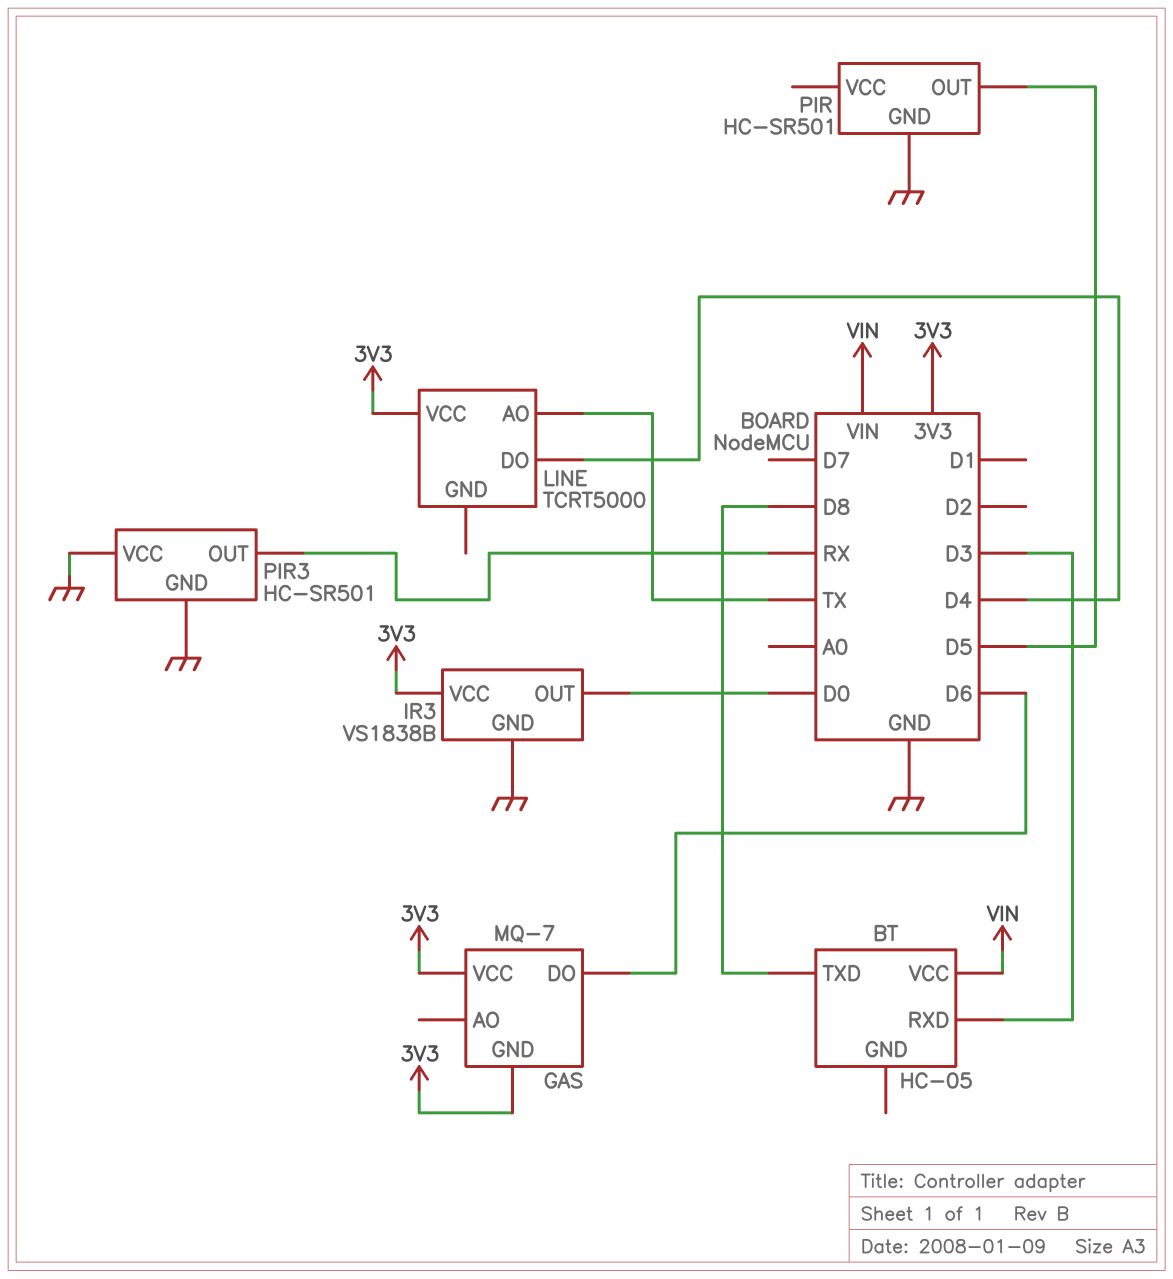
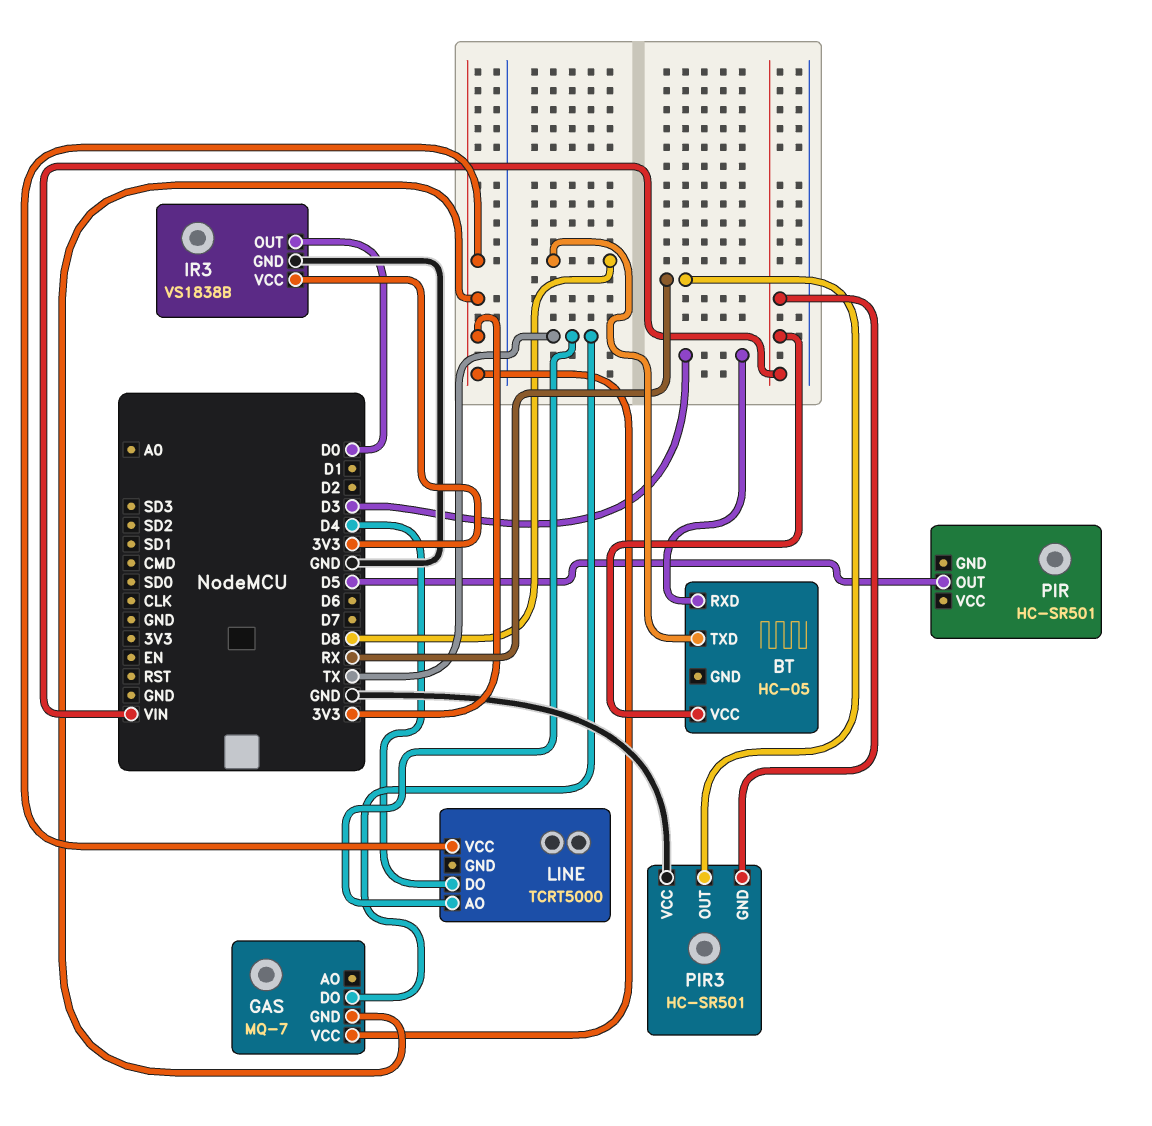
GAS pin DO: D6 -> TX
PIR pin GND: GND -> none
PIR3 pin GND: GND -> VIN

